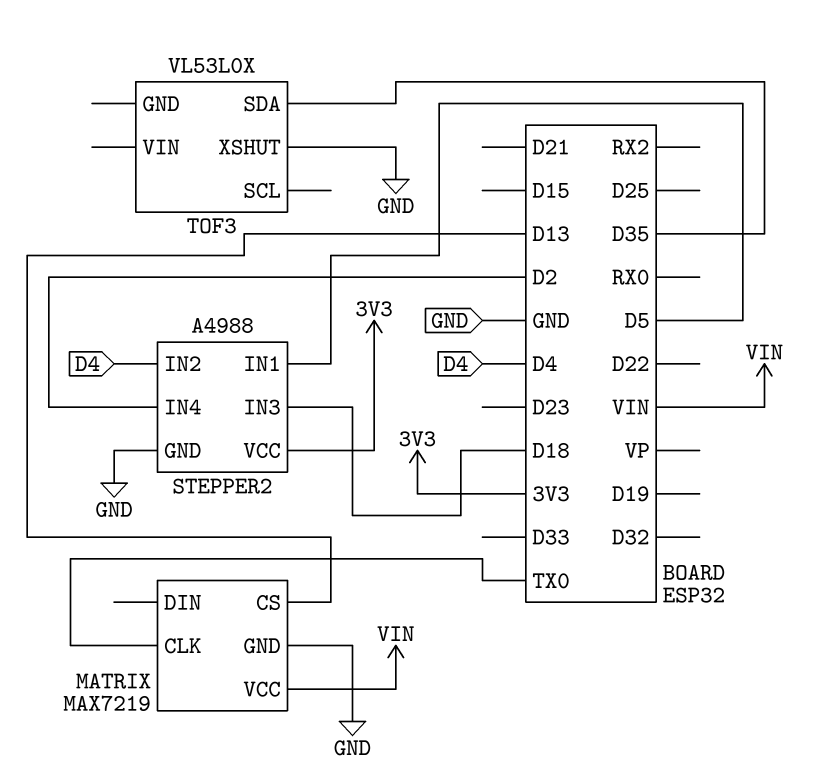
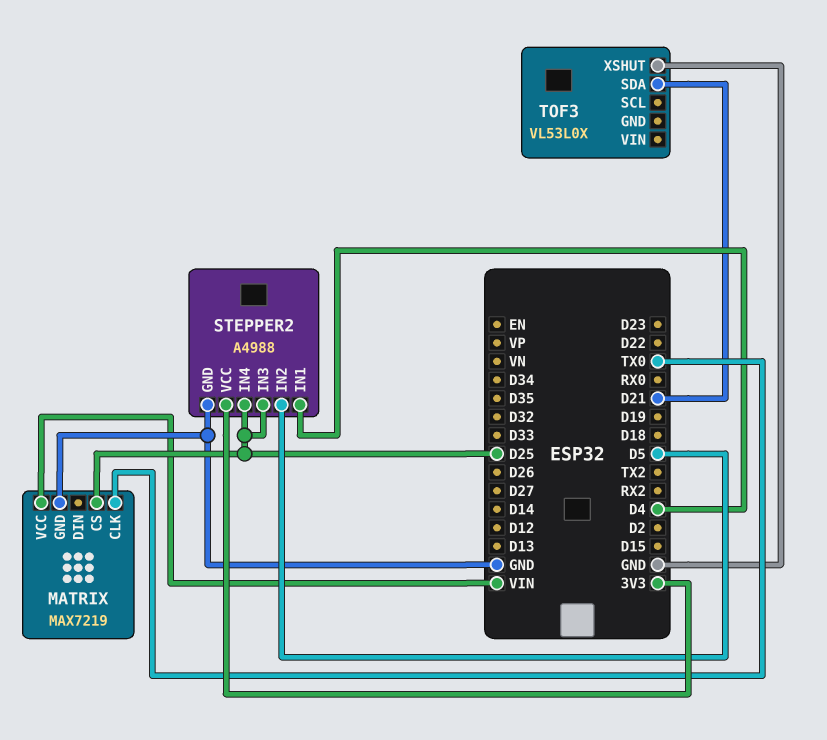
MATRIX pin CS: D13 -> D25
STEPPER2 pin IN1: D5 -> D4
STEPPER2 pin IN2: D4 -> D5
STEPPER2 pin IN3: D18 -> D25
STEPPER2 pin IN4: D2 -> D25
TOF3 pin SDA: D35 -> D21

